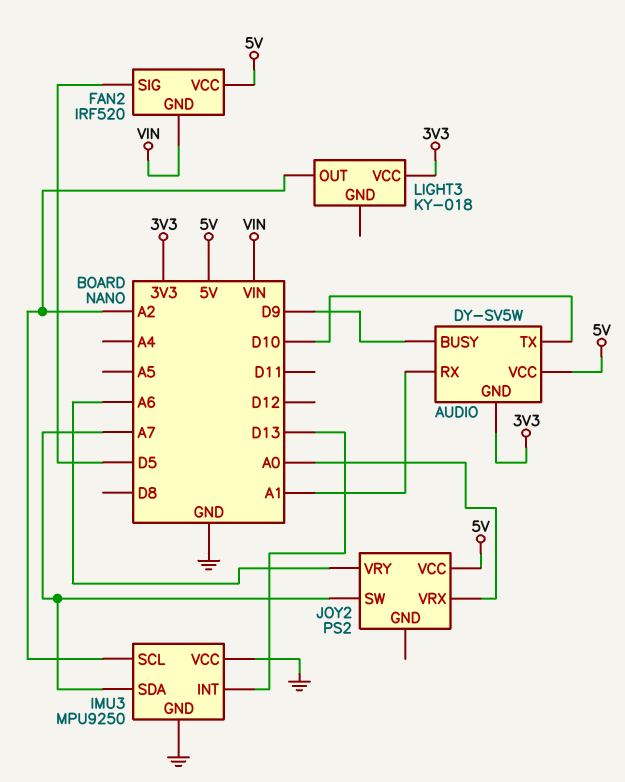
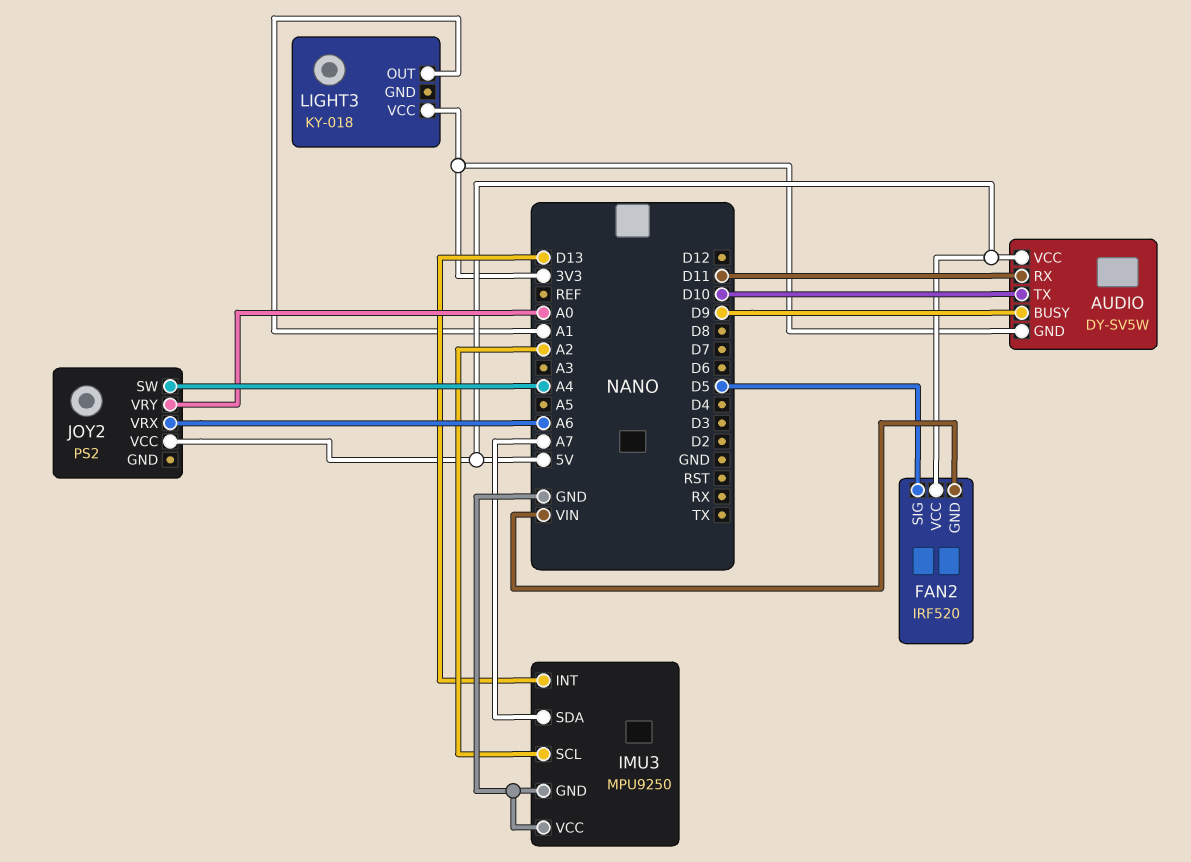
AUDIO pin RX: A1 -> D11
JOY2 pin SW: A7 -> A4
JOY2 pin VRX: A0 -> A6
JOY2 pin VRY: A6 -> A0
LIGHT3 pin OUT: A2 -> A1

